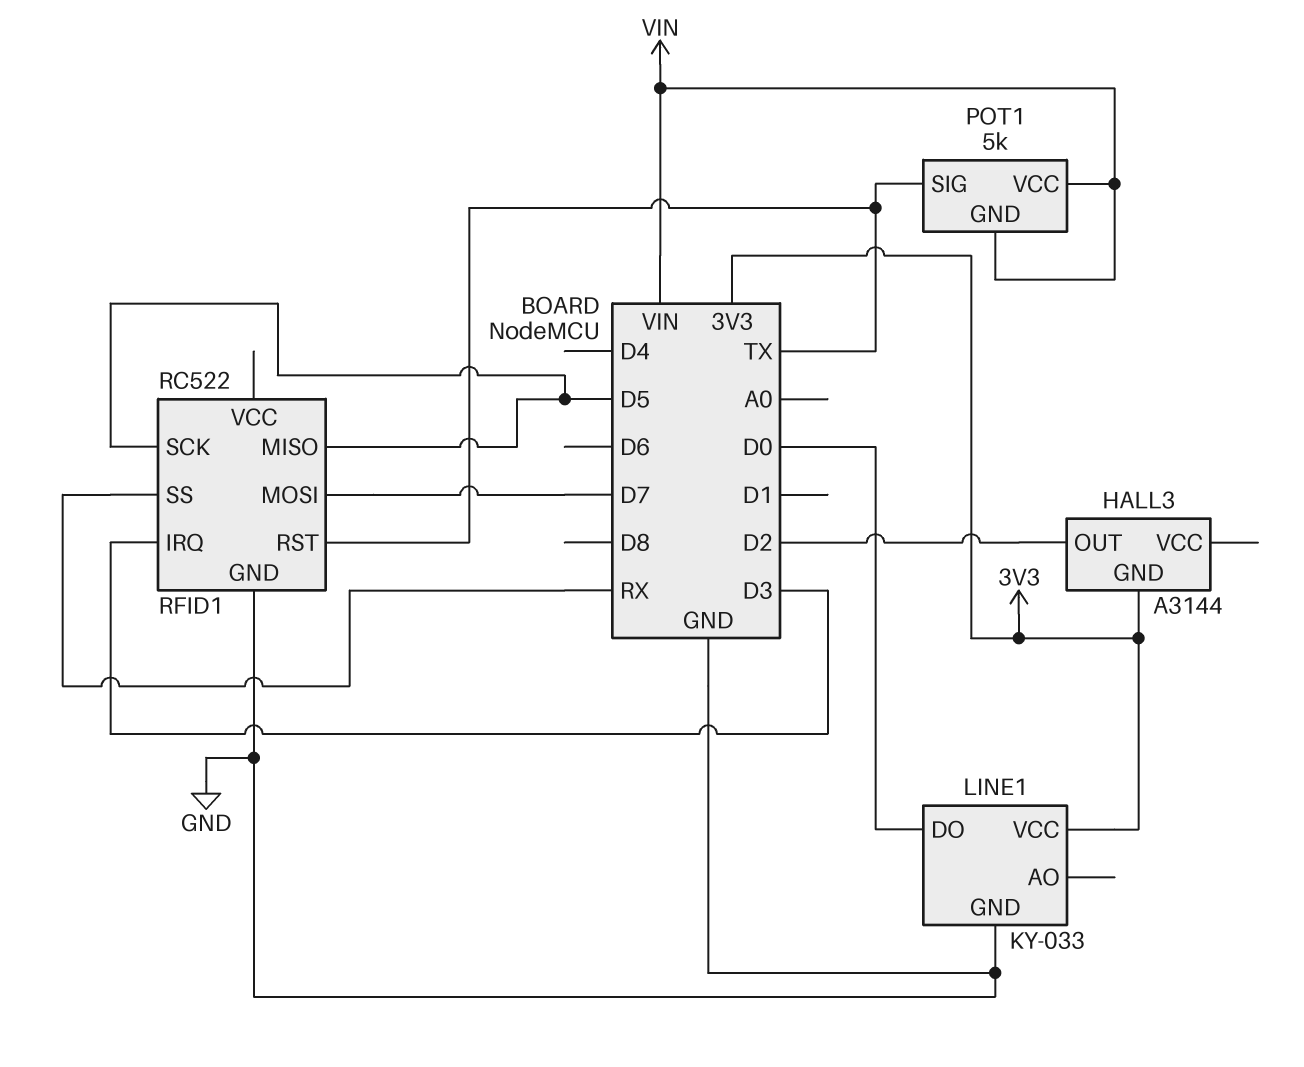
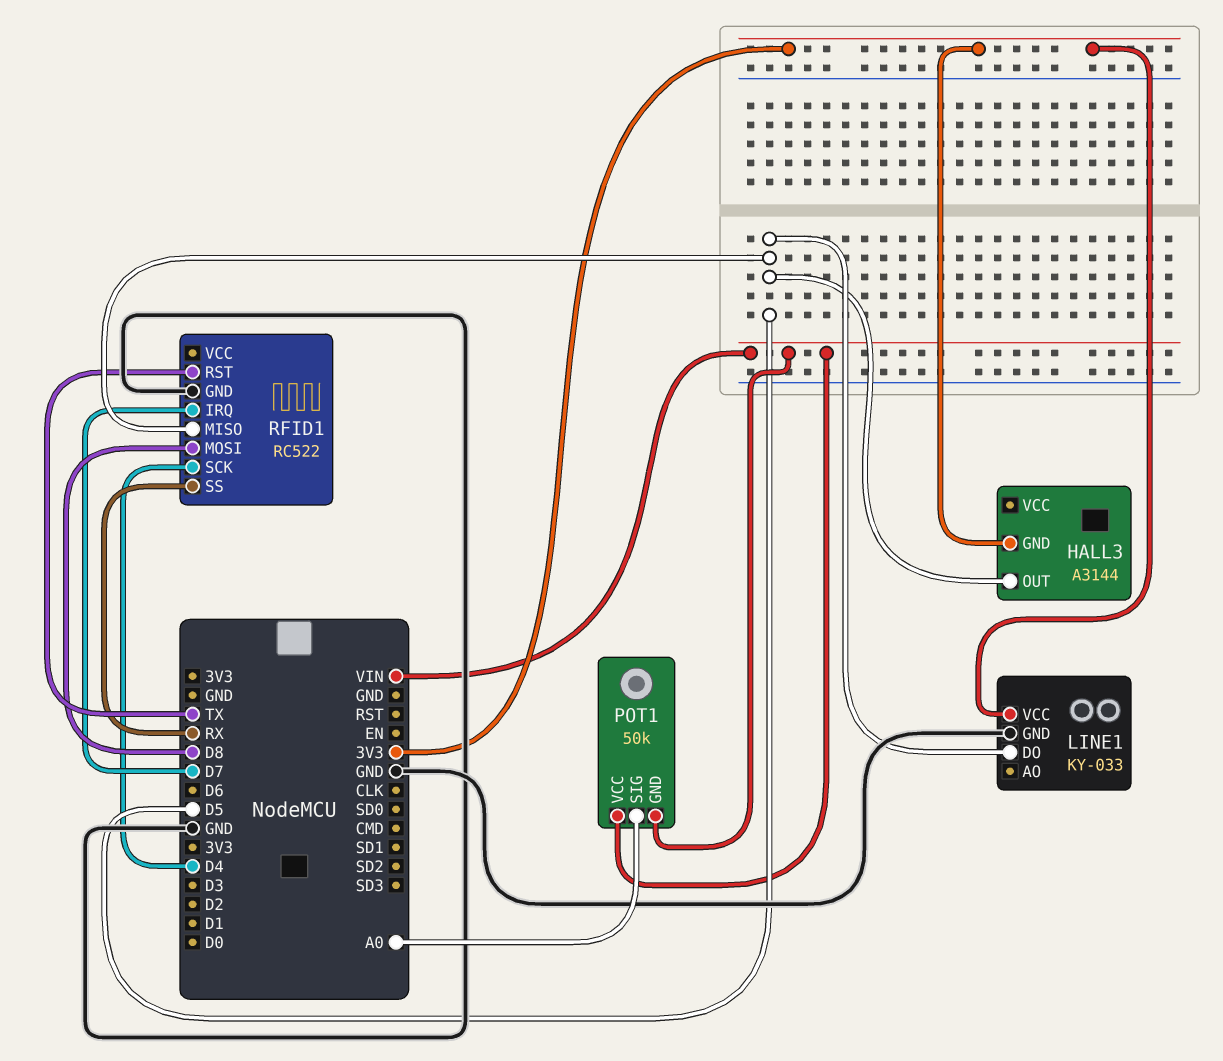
HALL3 pin OUT: D2 -> D5
LINE1 pin DO: D0 -> D5
POT1: 5k -> 50k
POT1 pin SIG: TX -> A0
RFID1 pin IRQ: D3 -> D7
RFID1 pin MOSI: D7 -> D8
RFID1 pin SCK: D5 -> D4

